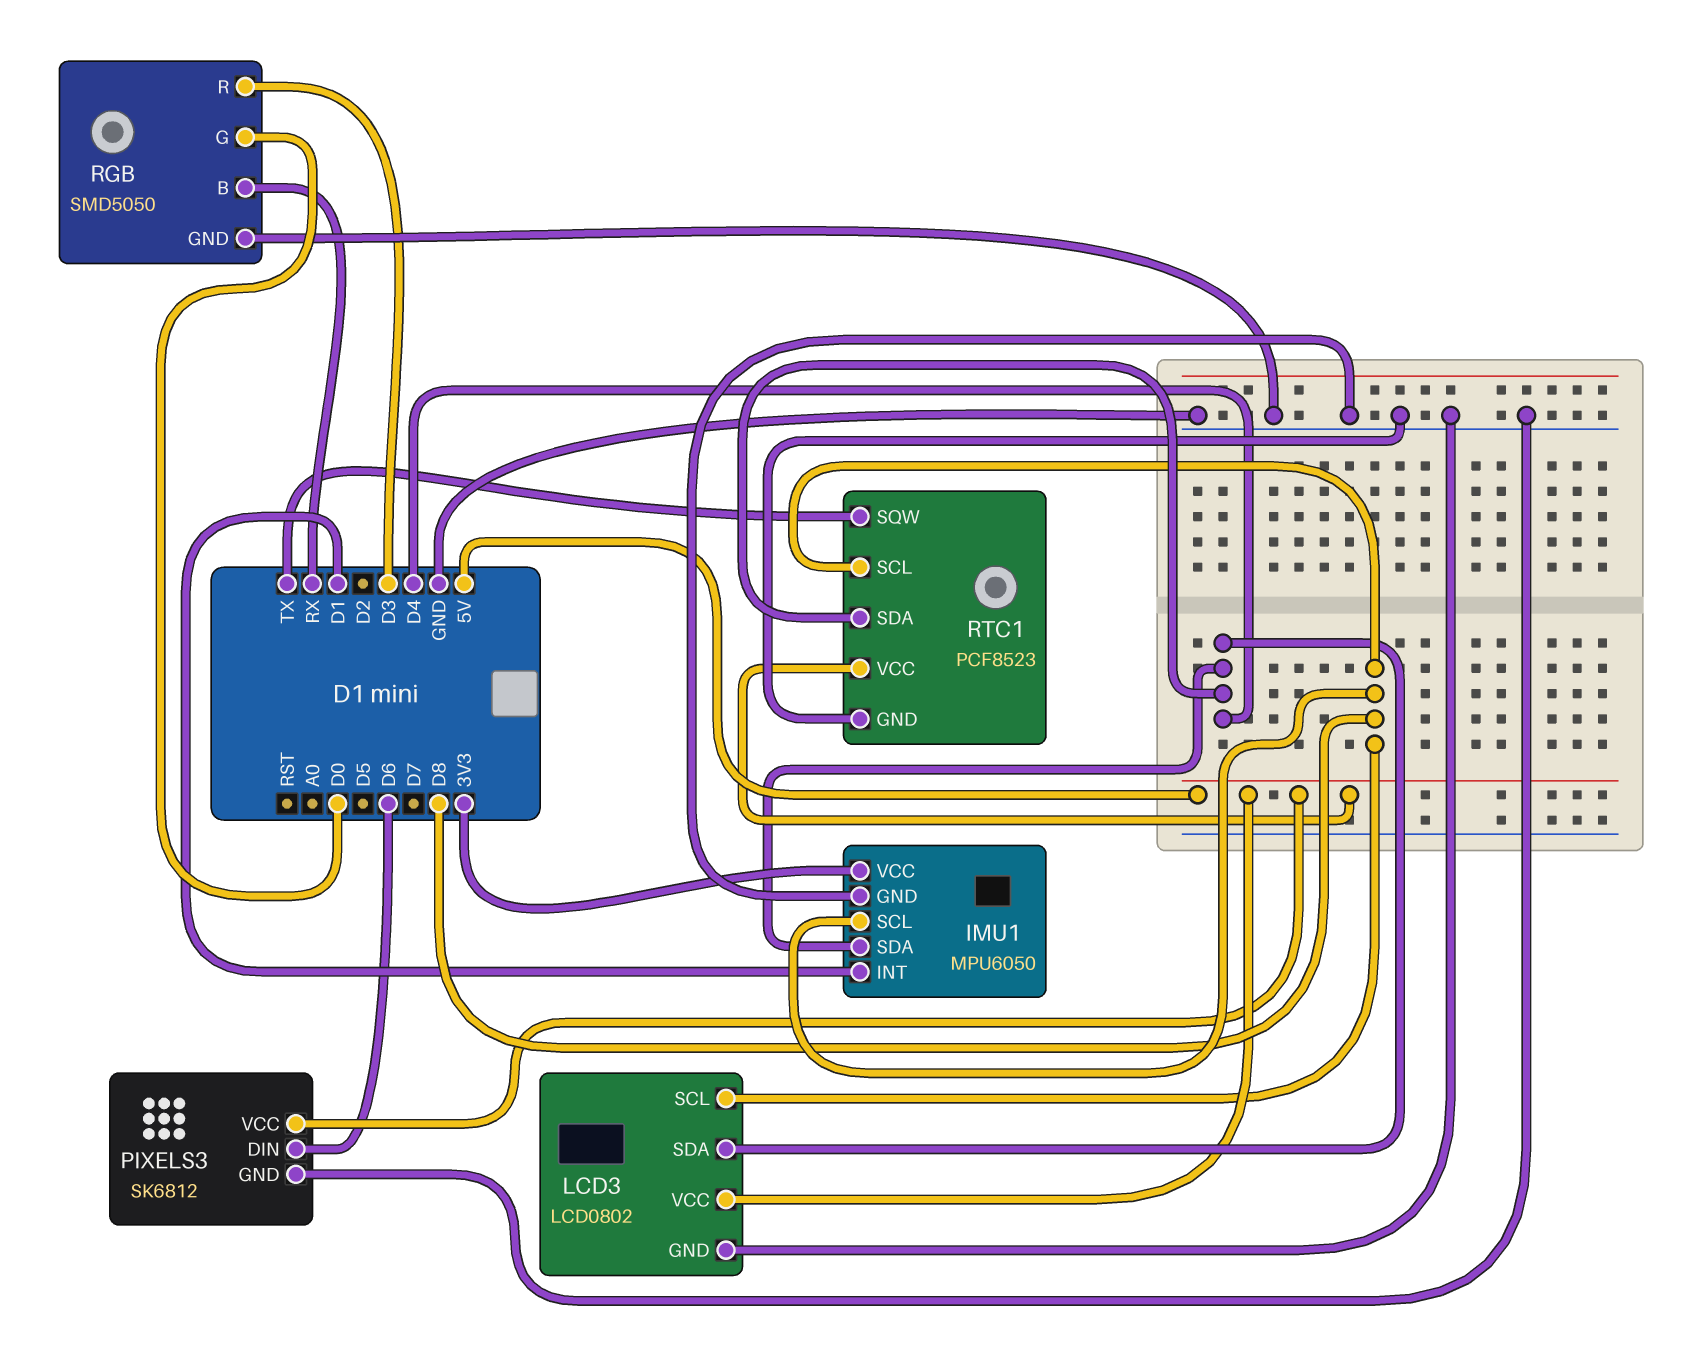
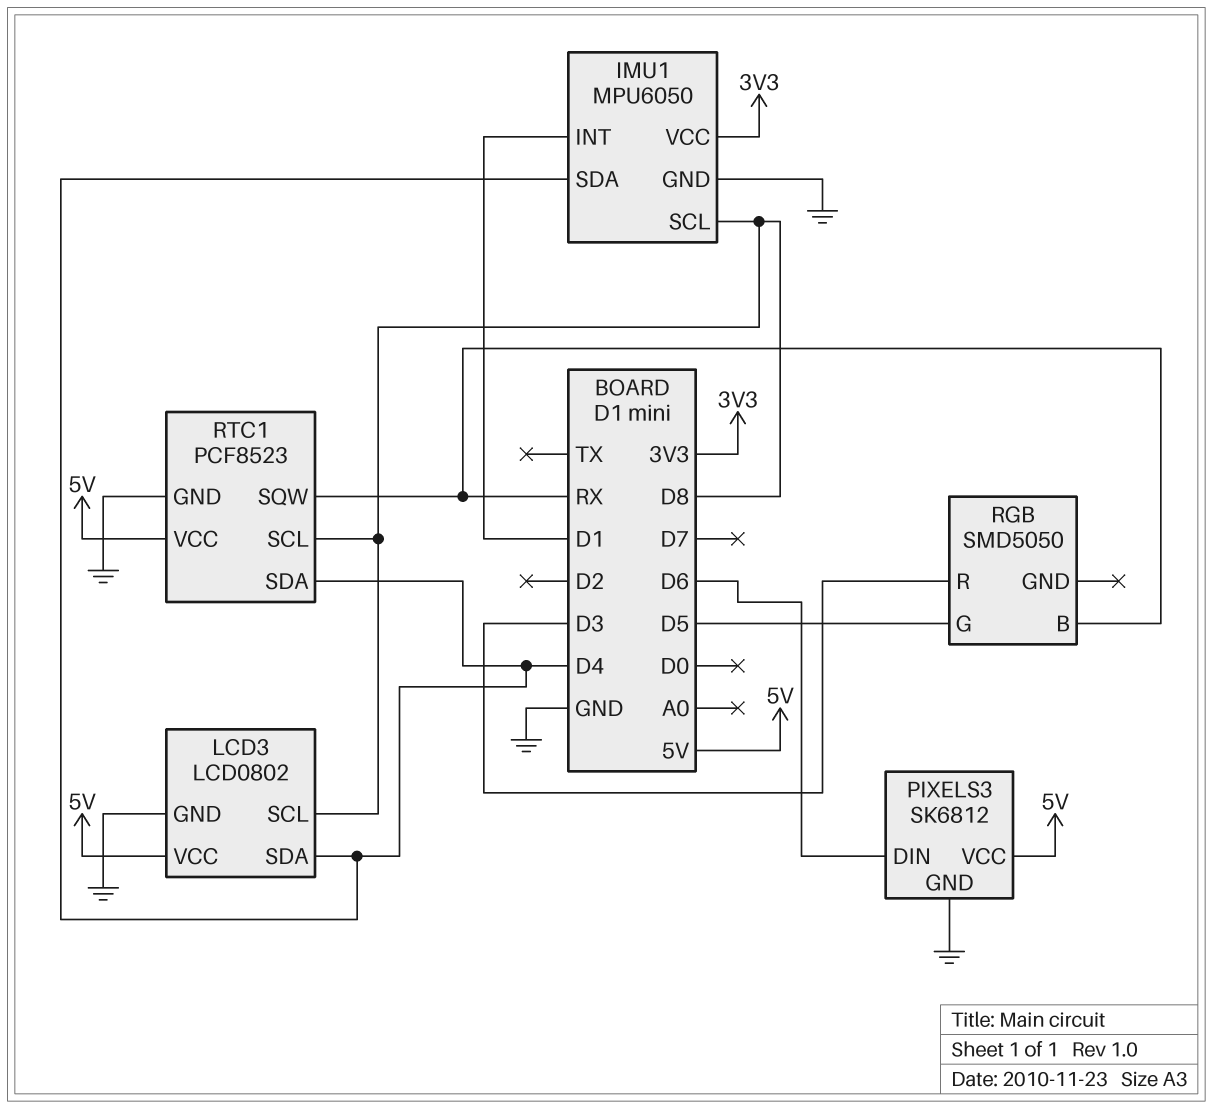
RGB pin G: D0 -> D5
RGB pin GND: GND -> none
RTC1 pin SQW: TX -> RX

